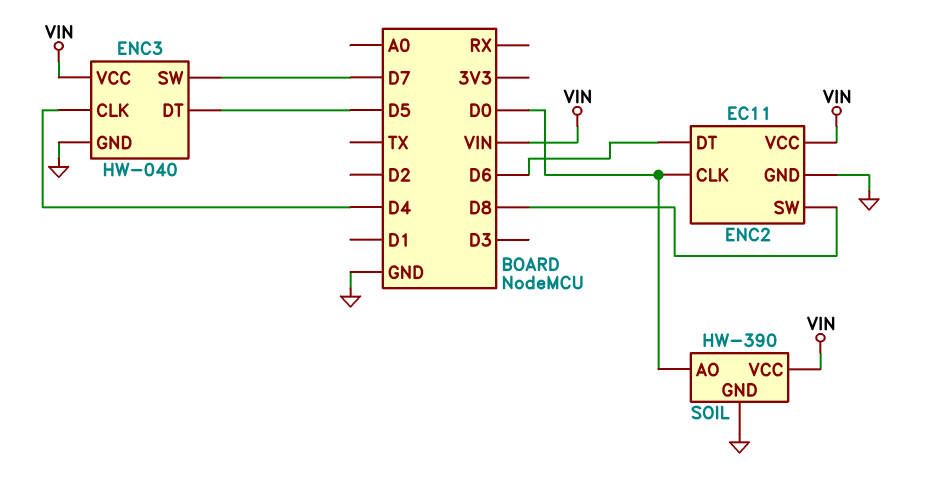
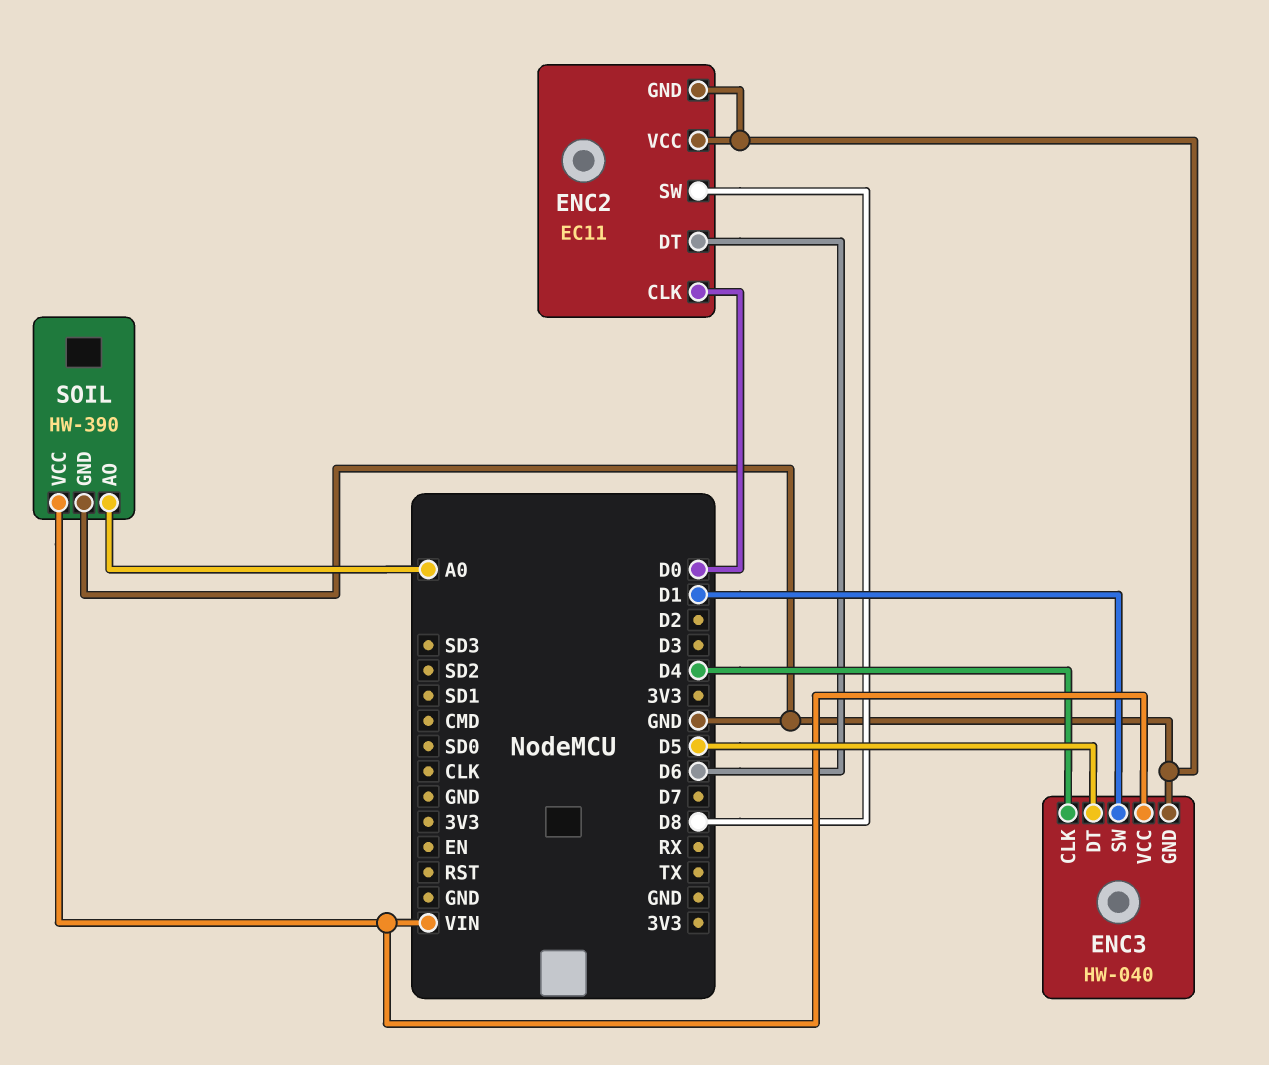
ENC2 pin VCC: VIN -> GND
ENC3 pin SW: D7 -> D1
SOIL pin AO: D0 -> A0

